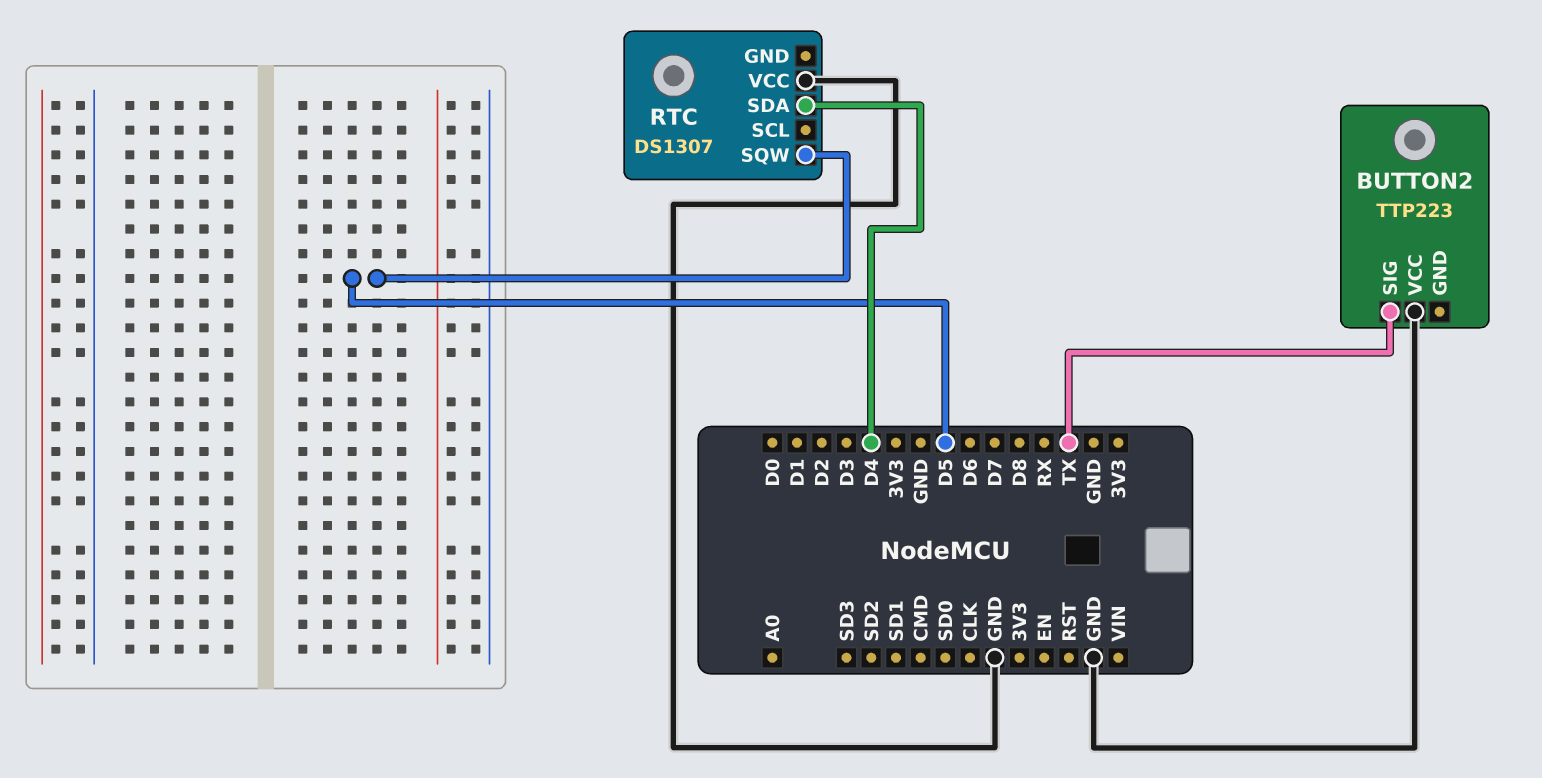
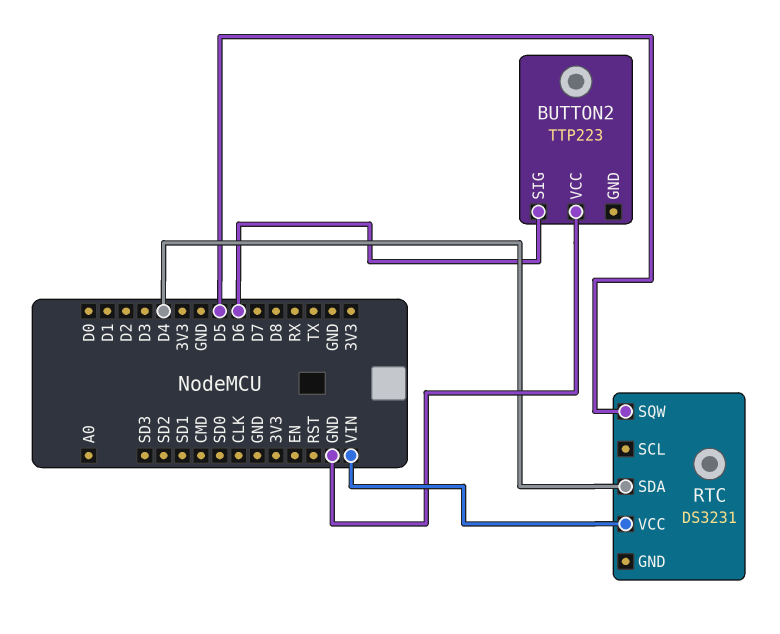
BUTTON2 pin SIG: TX -> D6
RTC: DS1307 -> DS3231
RTC pin VCC: GND -> VIN

